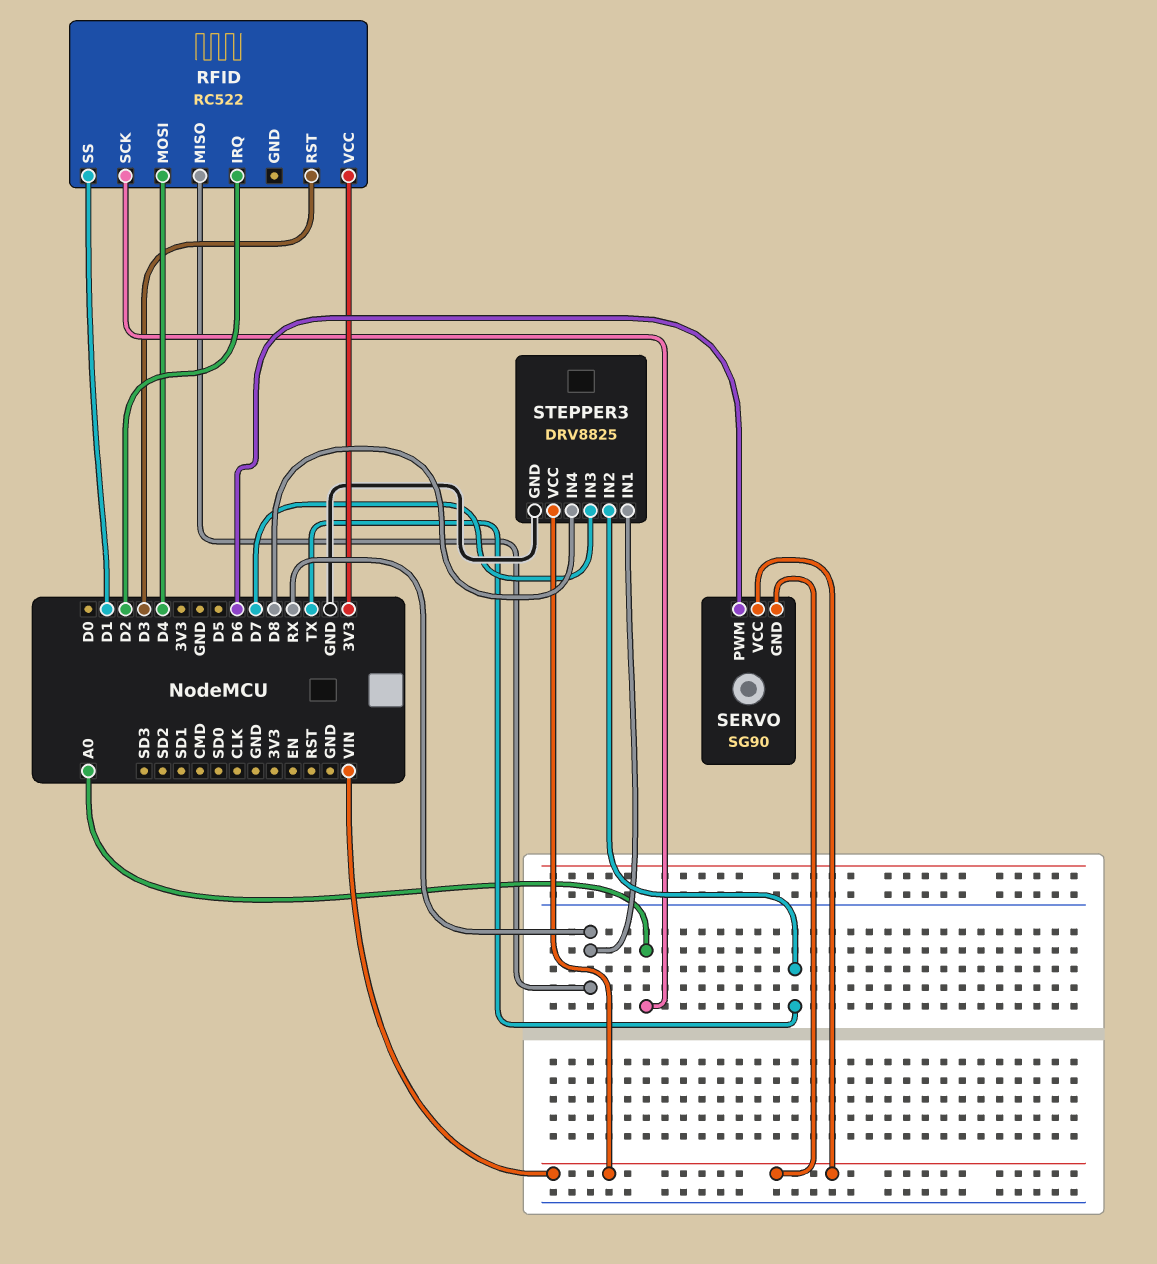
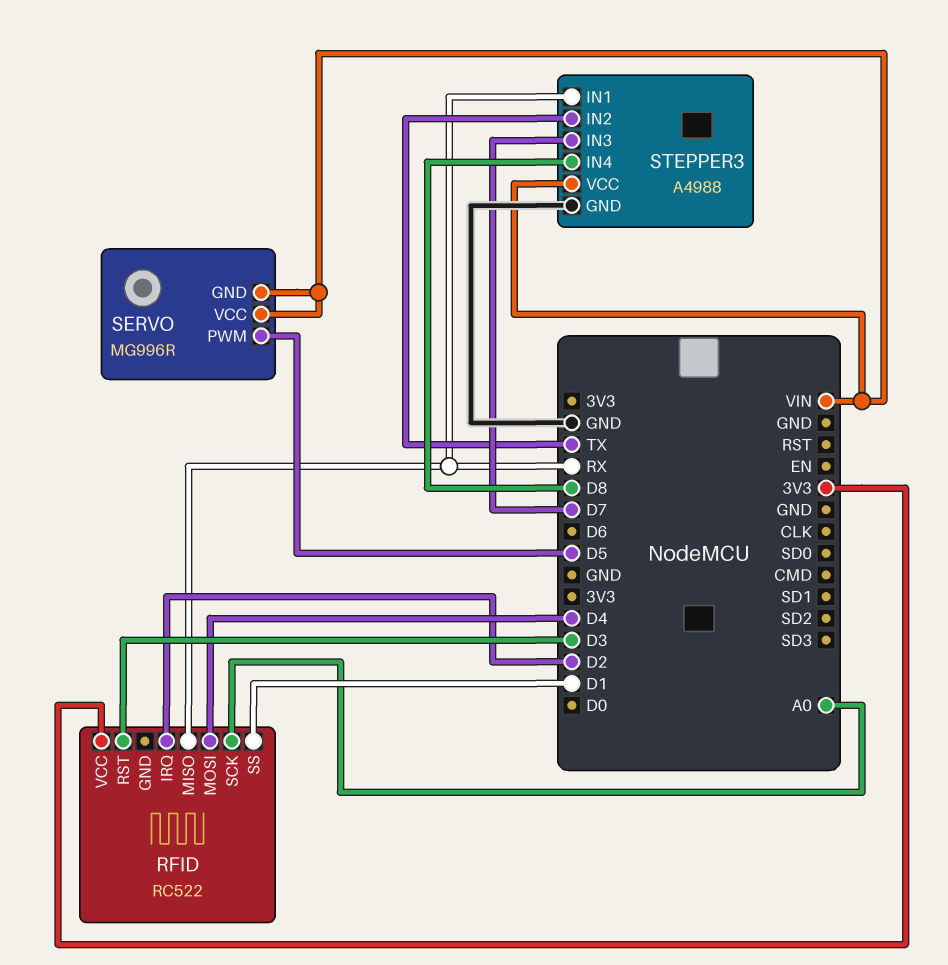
SERVO: SG90 -> MG996R
SERVO pin PWM: D6 -> D5
STEPPER3: DRV8825 -> A4988

